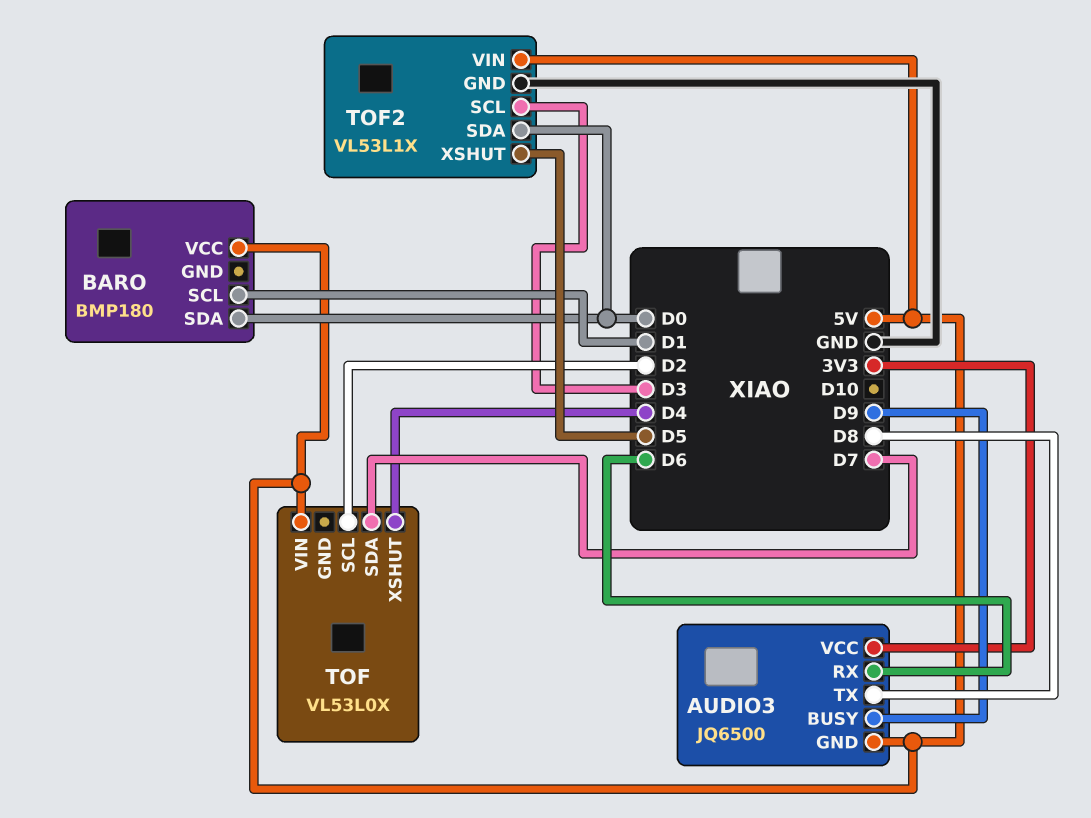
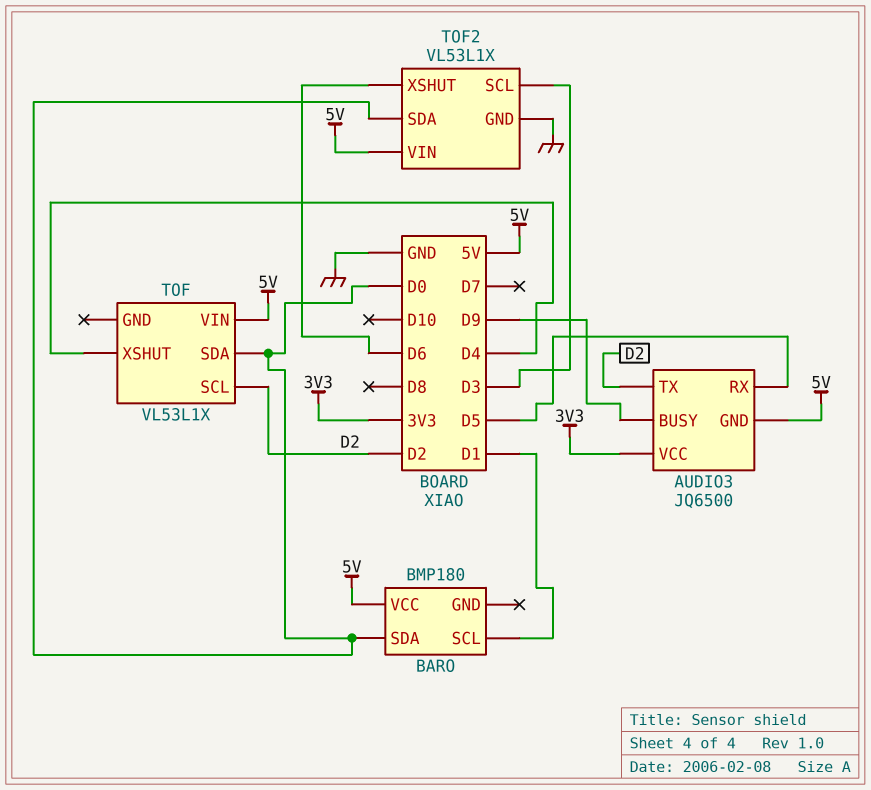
AUDIO3 pin RX: D6 -> D5
AUDIO3 pin TX: D8 -> D2
TOF: VL53L0X -> VL53L1X
TOF pin SDA: D7 -> D0
TOF2 pin XSHUT: D5 -> D6

